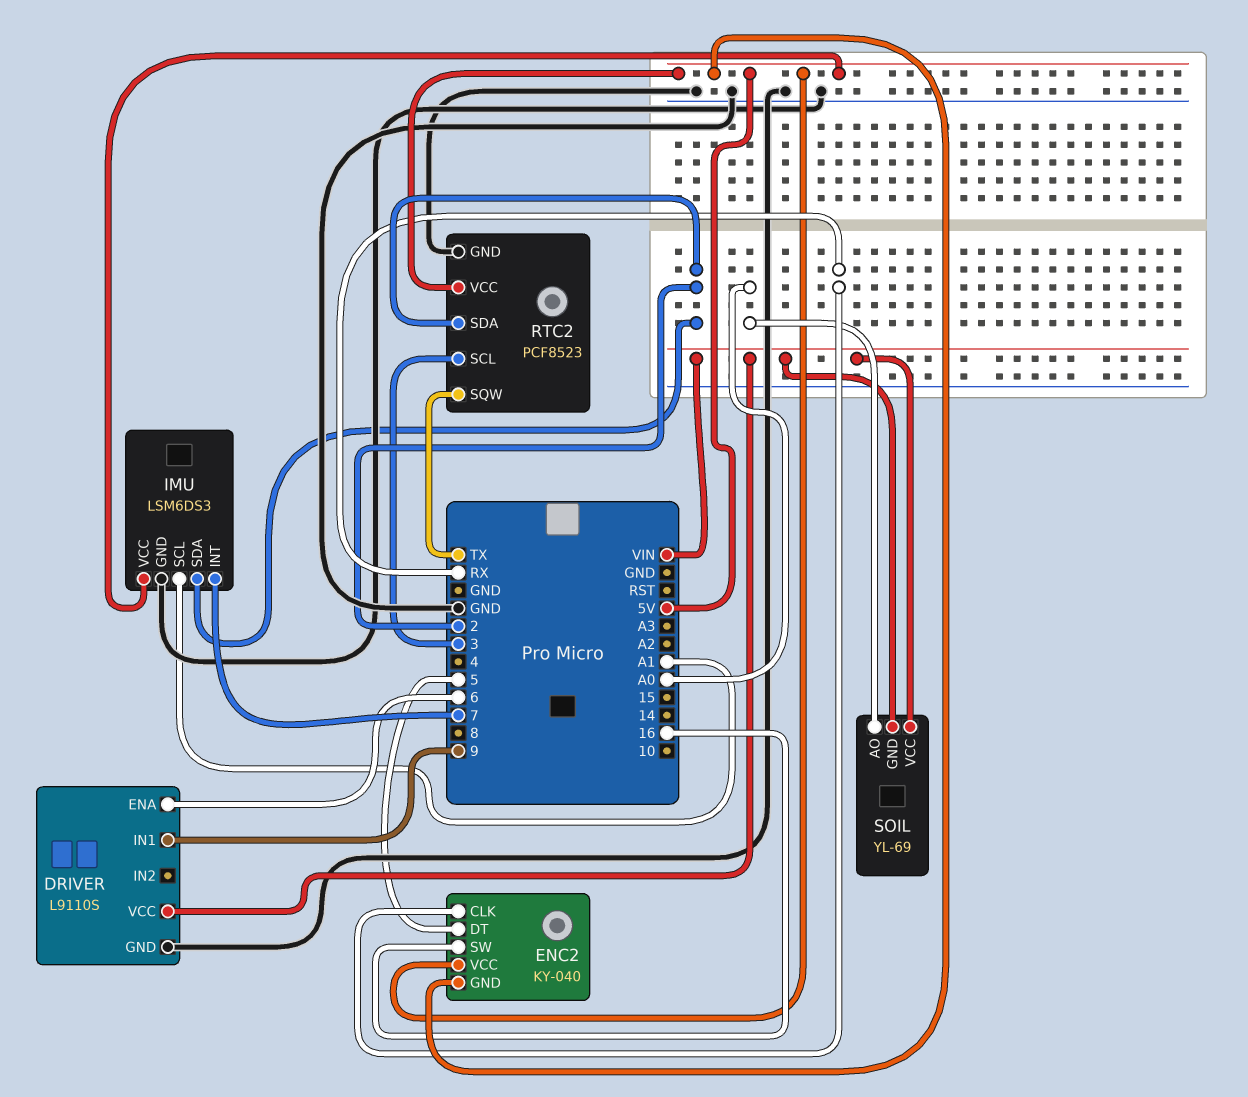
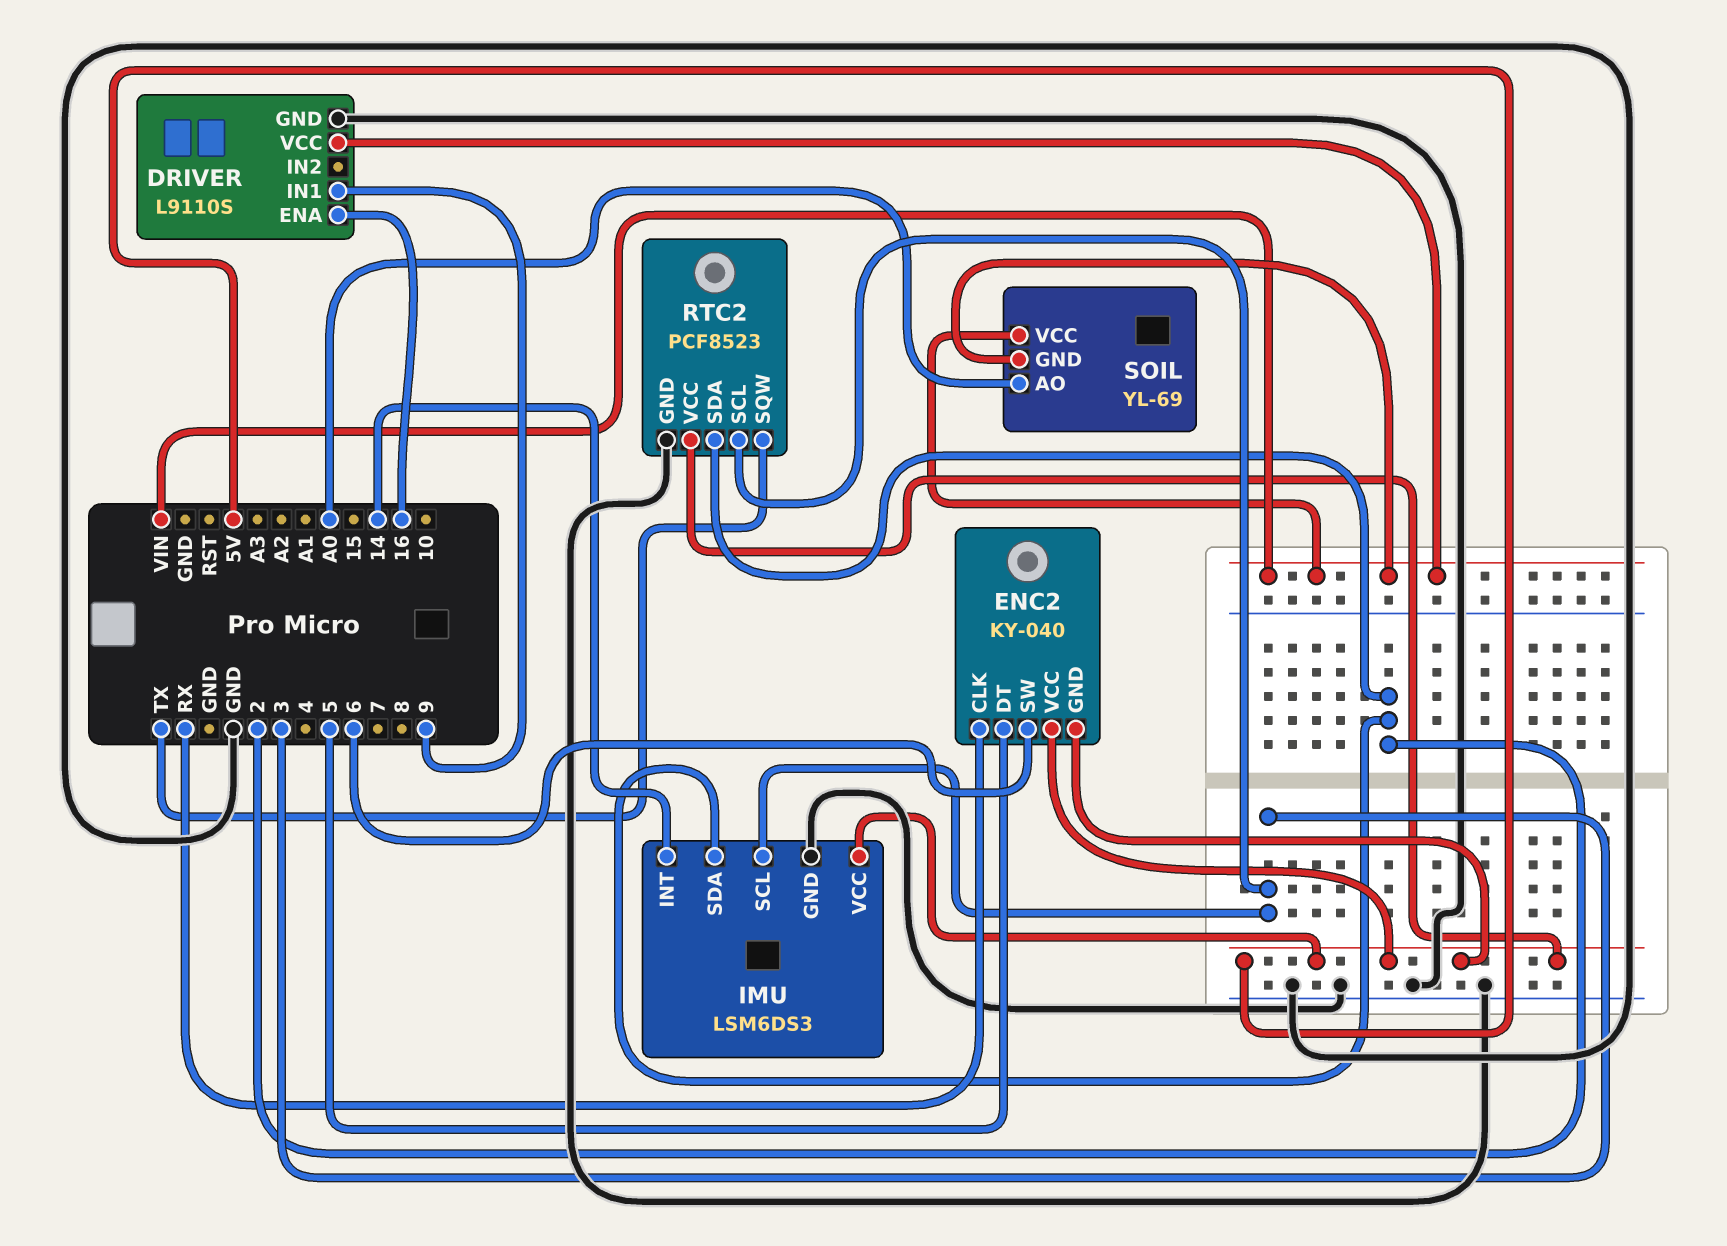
DRIVER pin ENA: 6 -> 16
ENC2 pin SW: 16 -> 6
IMU pin INT: 7 -> 14
IMU pin SCL: A1 -> 3

